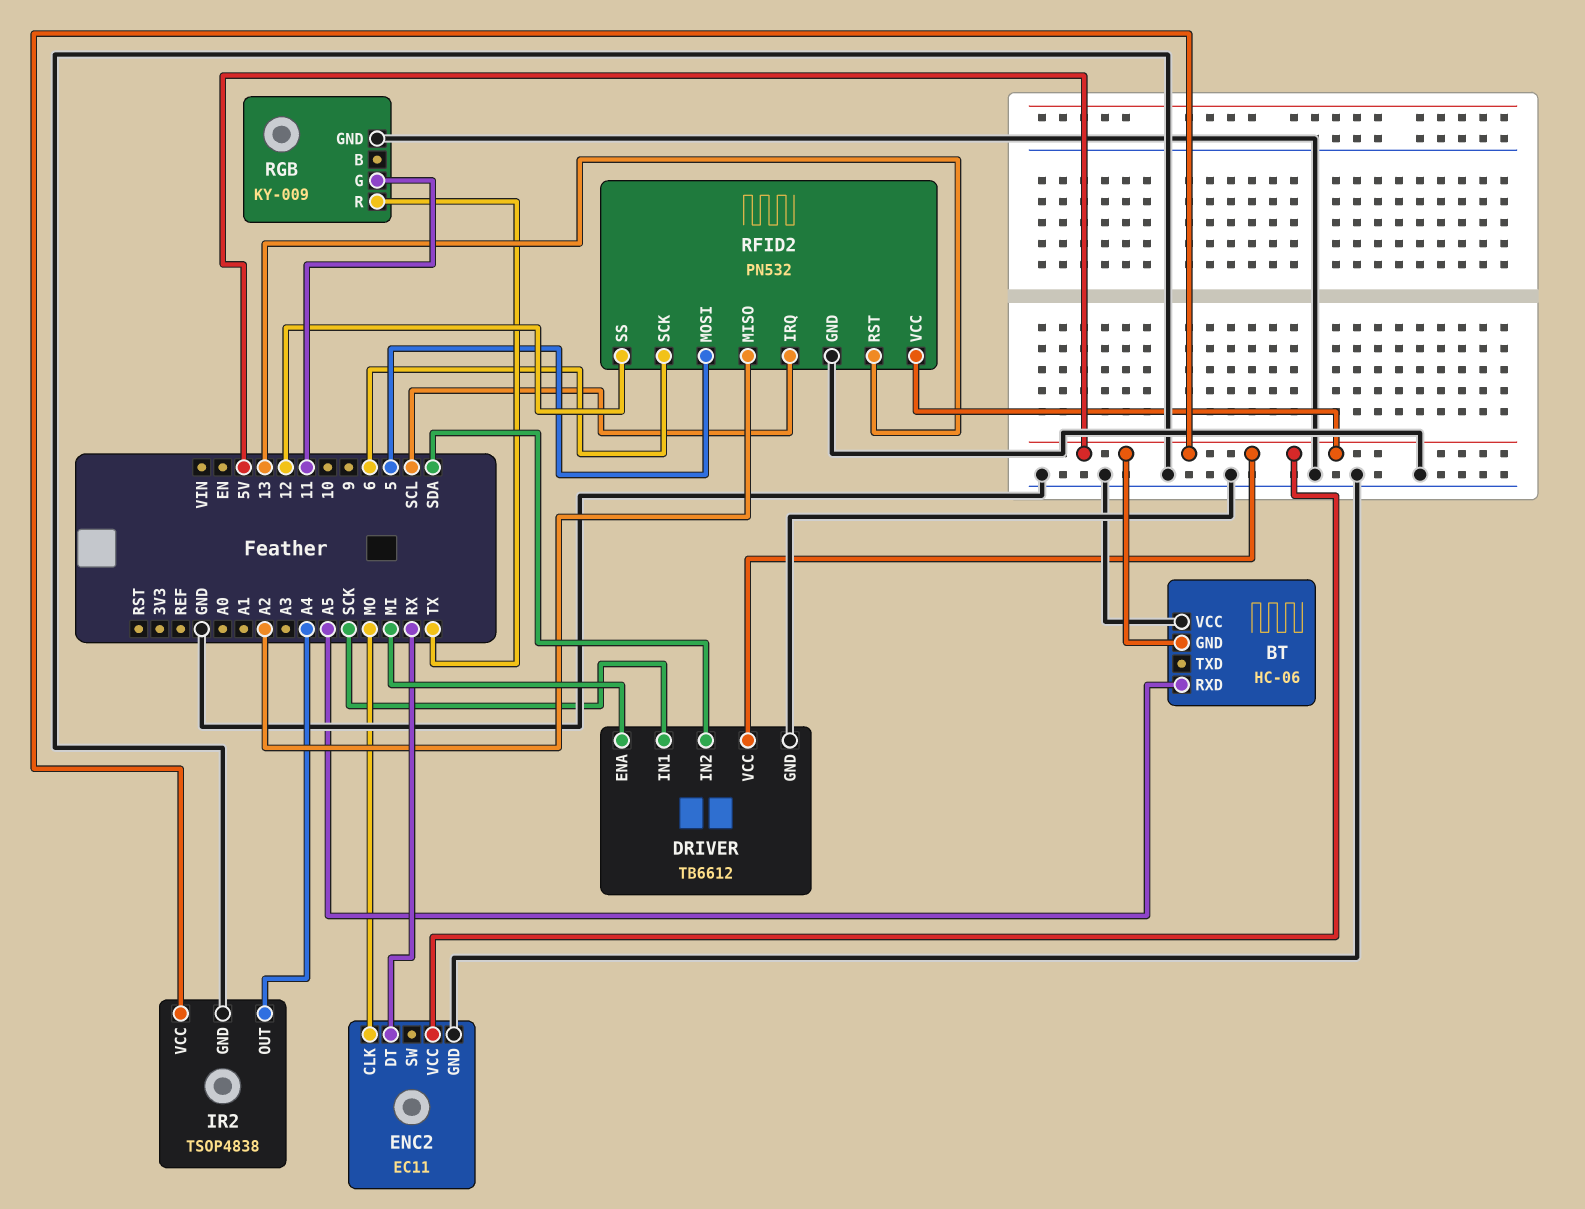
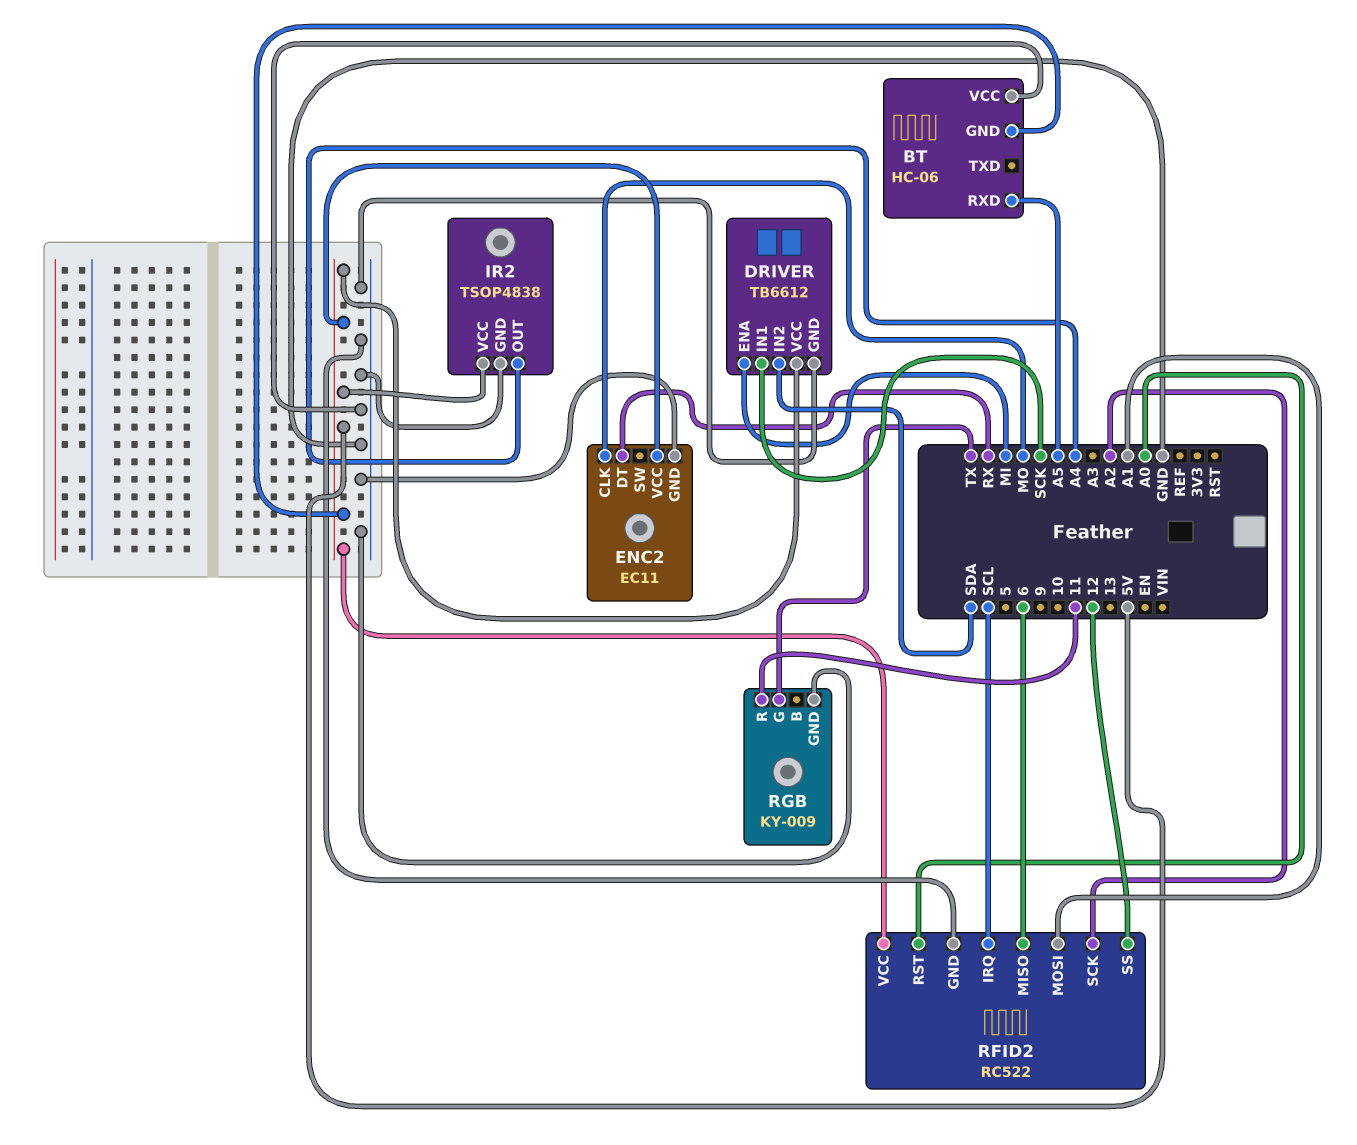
RFID2: PN532 -> RC522
RFID2 pin MISO: A2 -> 6
RFID2 pin MOSI: 5 -> A1
RFID2 pin RST: 13 -> A0
RFID2 pin SCK: 6 -> A2
RGB pin G: 11 -> TX
RGB pin R: TX -> 11

